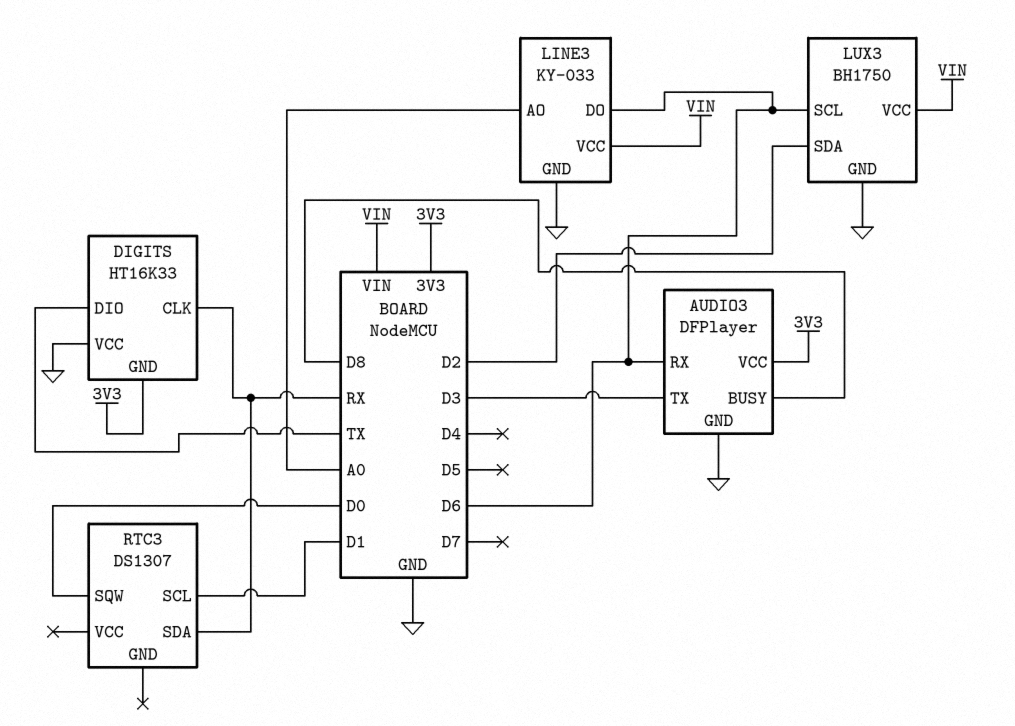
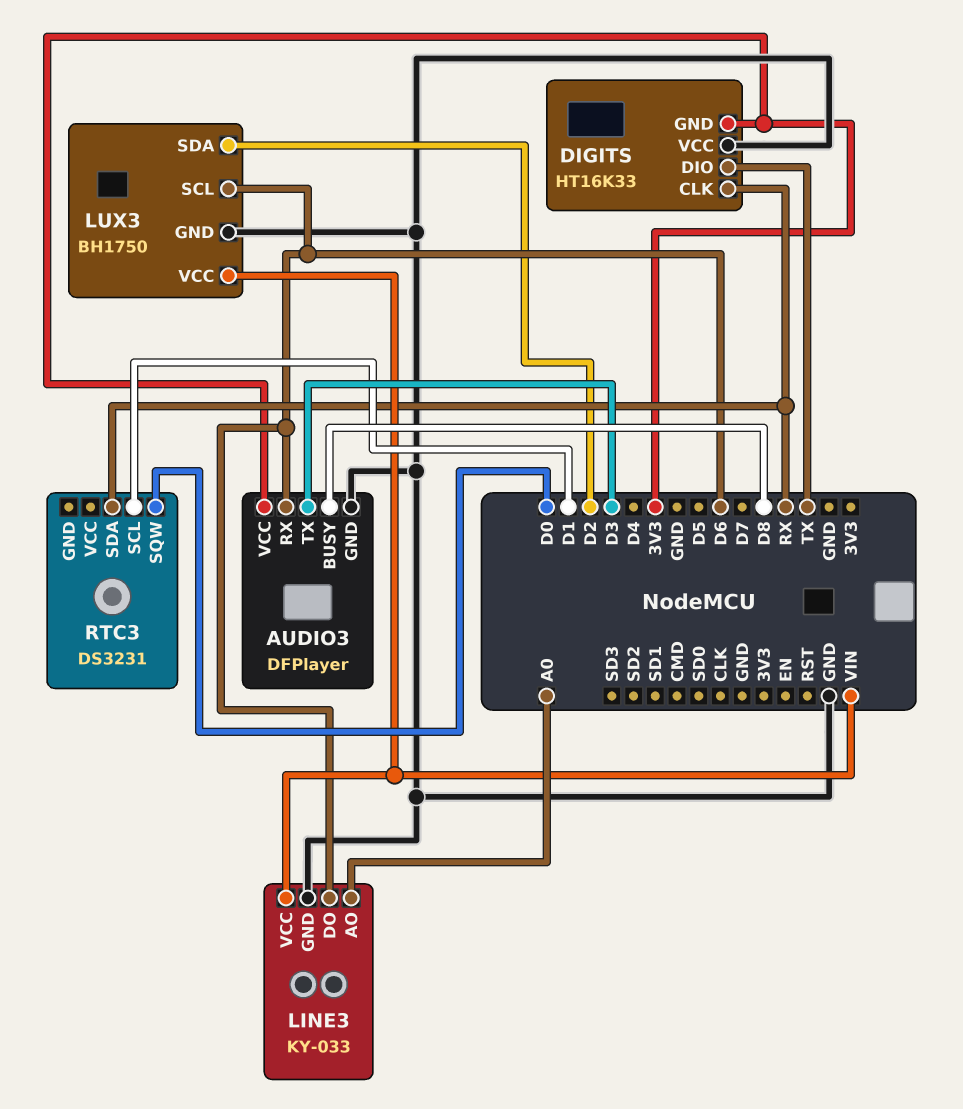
RTC3: DS1307 -> DS3231

